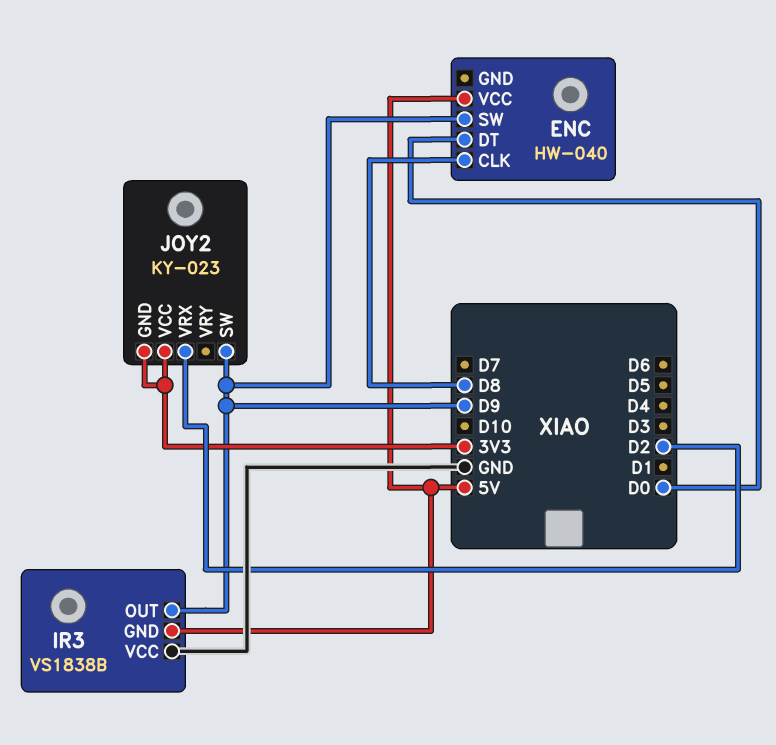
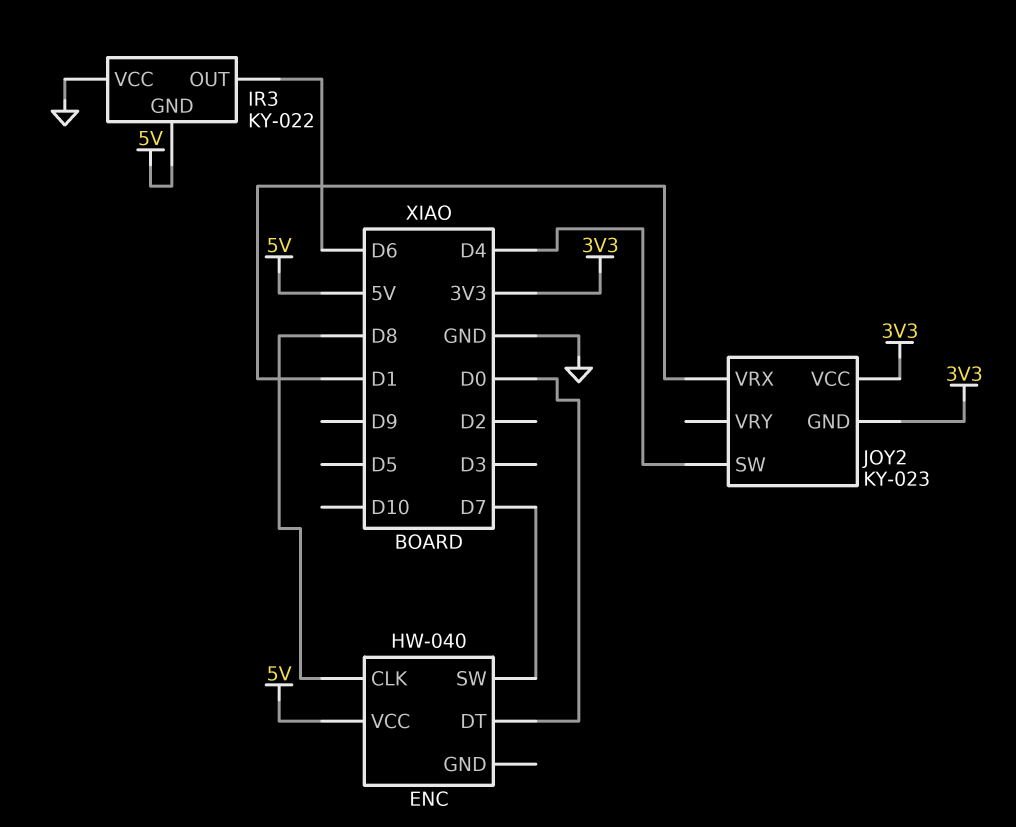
ENC pin SW: D9 -> D7
IR3: VS1838B -> KY-022
IR3 pin OUT: D9 -> D6
JOY2 pin SW: D9 -> D4
JOY2 pin VRX: D2 -> D1

